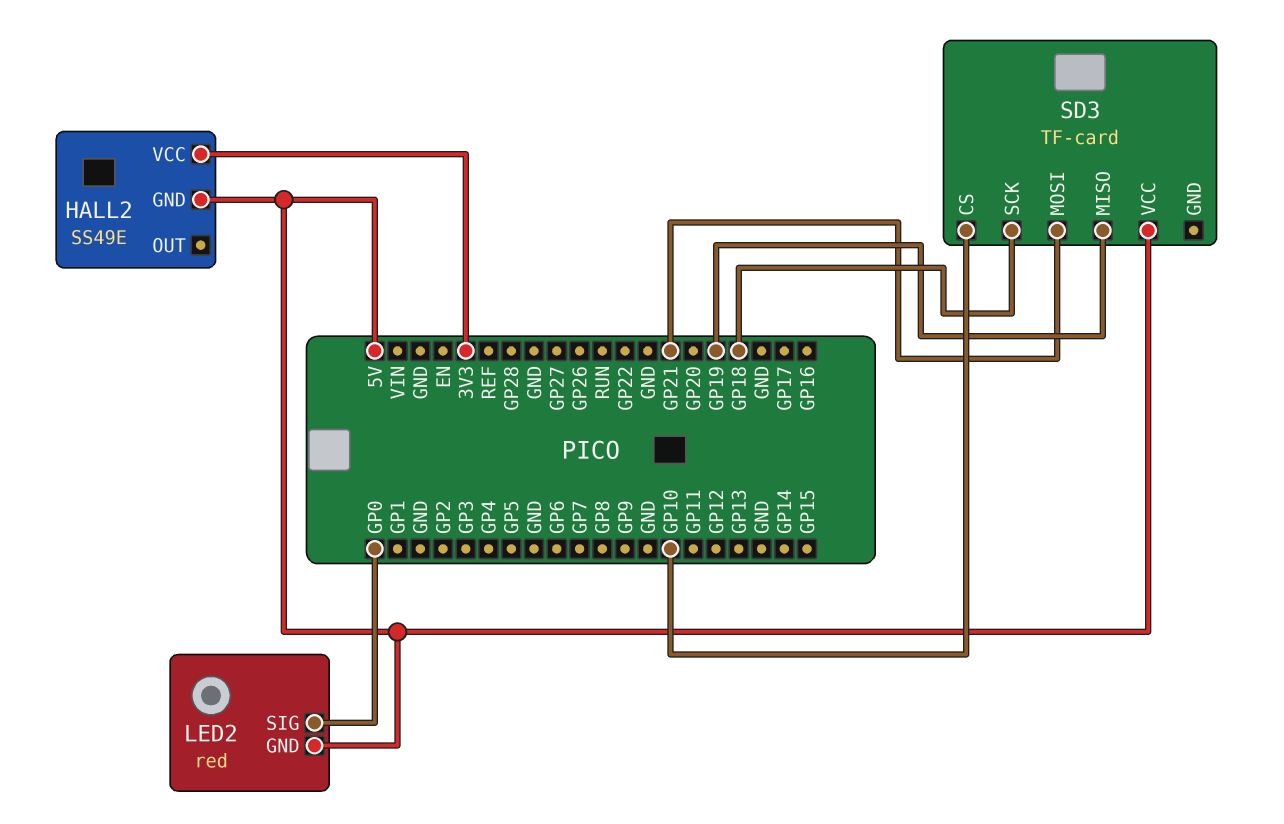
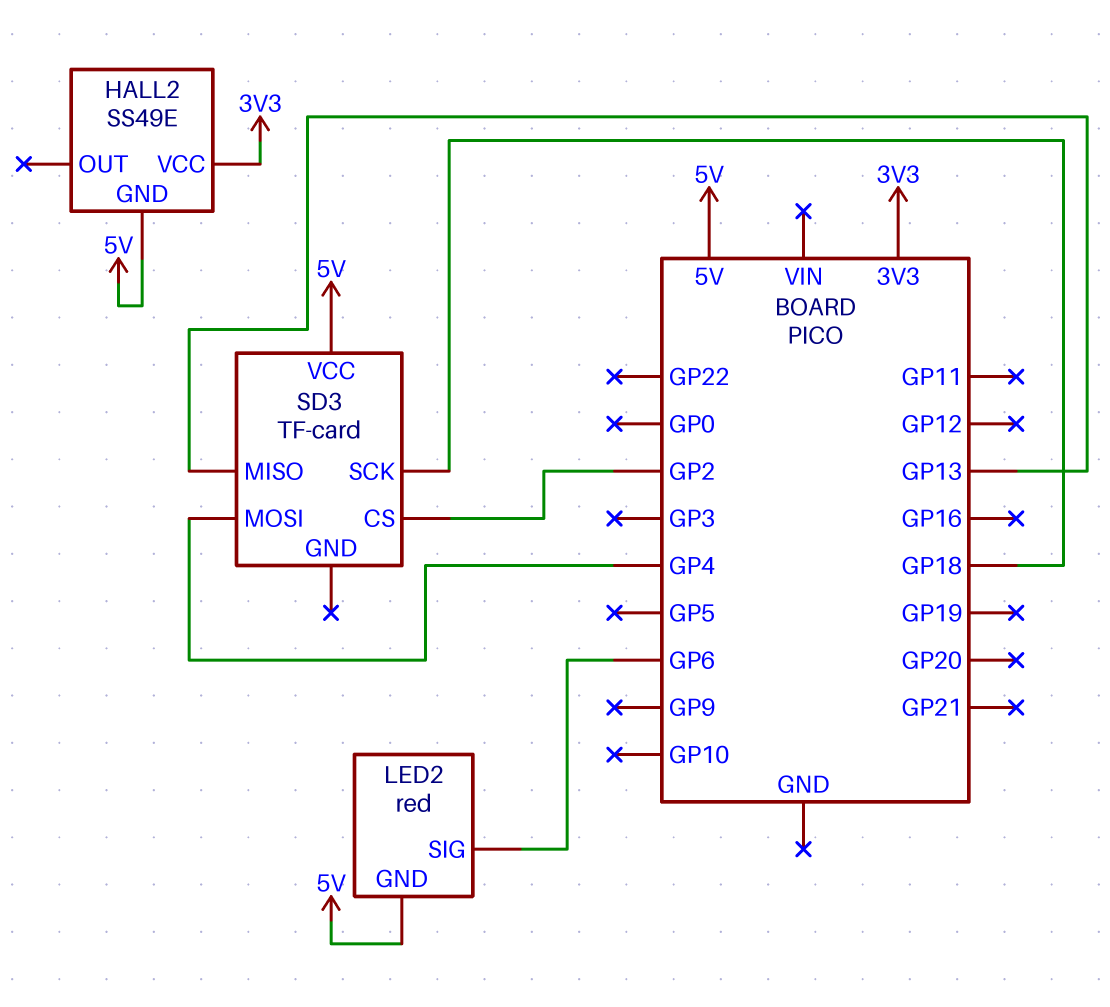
LED2 pin SIG: GP0 -> GP6
SD3 pin CS: GP10 -> GP2
SD3 pin MISO: GP19 -> GP13
SD3 pin MOSI: GP21 -> GP4

